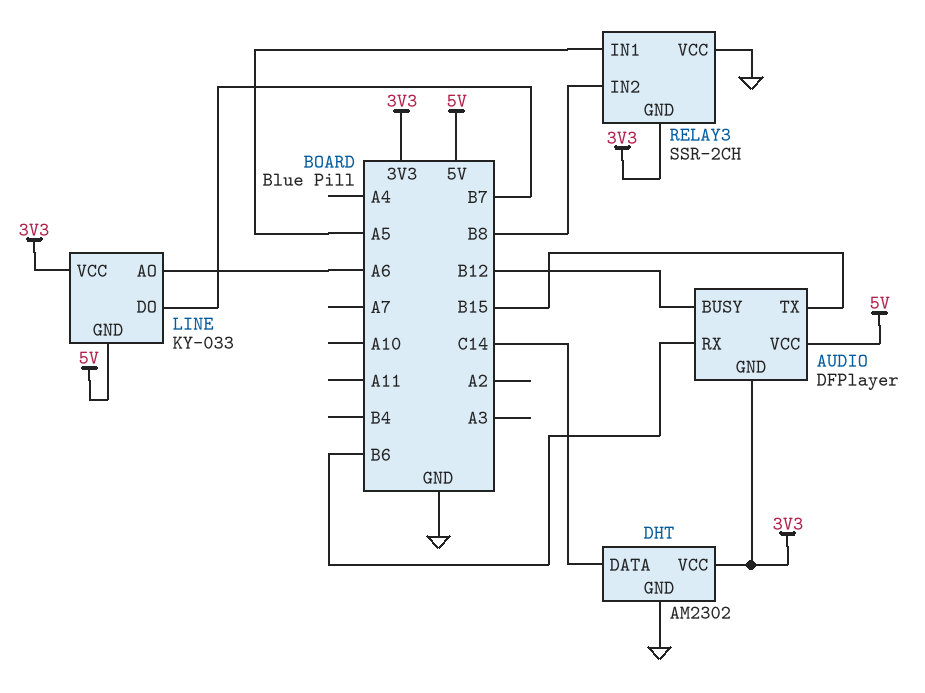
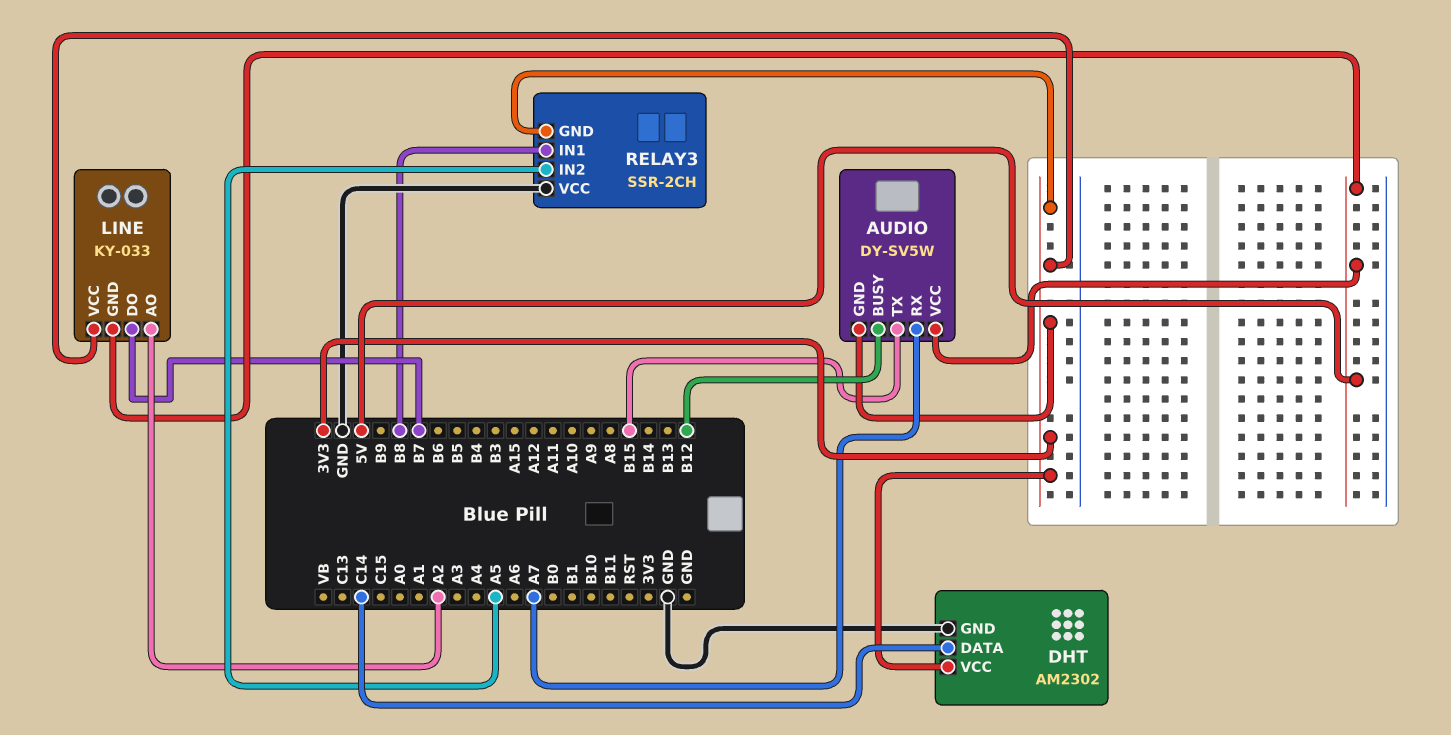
AUDIO: DFPlayer -> DY-SV5W
AUDIO pin RX: B6 -> A7
LINE pin AO: A6 -> A2
RELAY3 pin IN1: A5 -> B8
RELAY3 pin IN2: B8 -> A5

